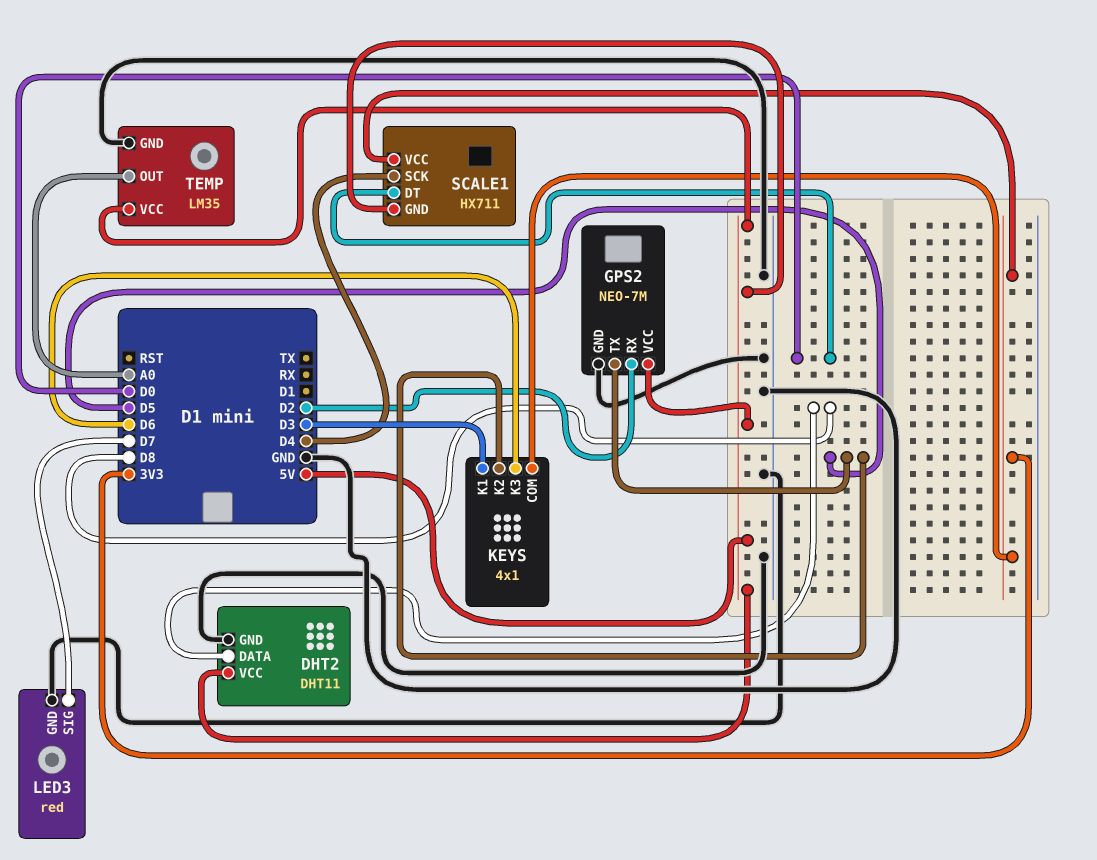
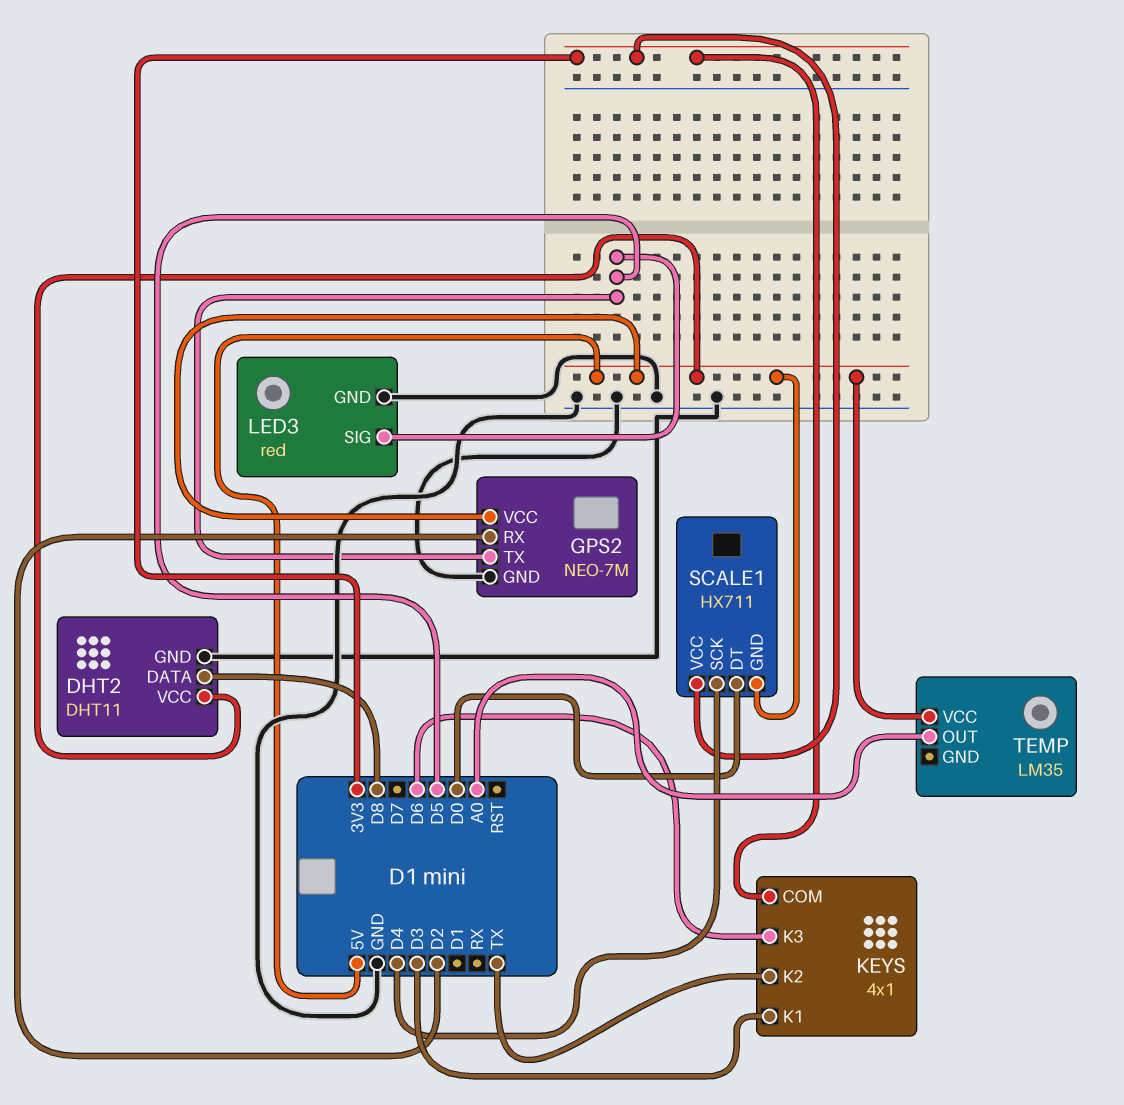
KEYS pin K2: D5 -> TX
LED3 pin SIG: D7 -> D5
TEMP pin GND: GND -> none

